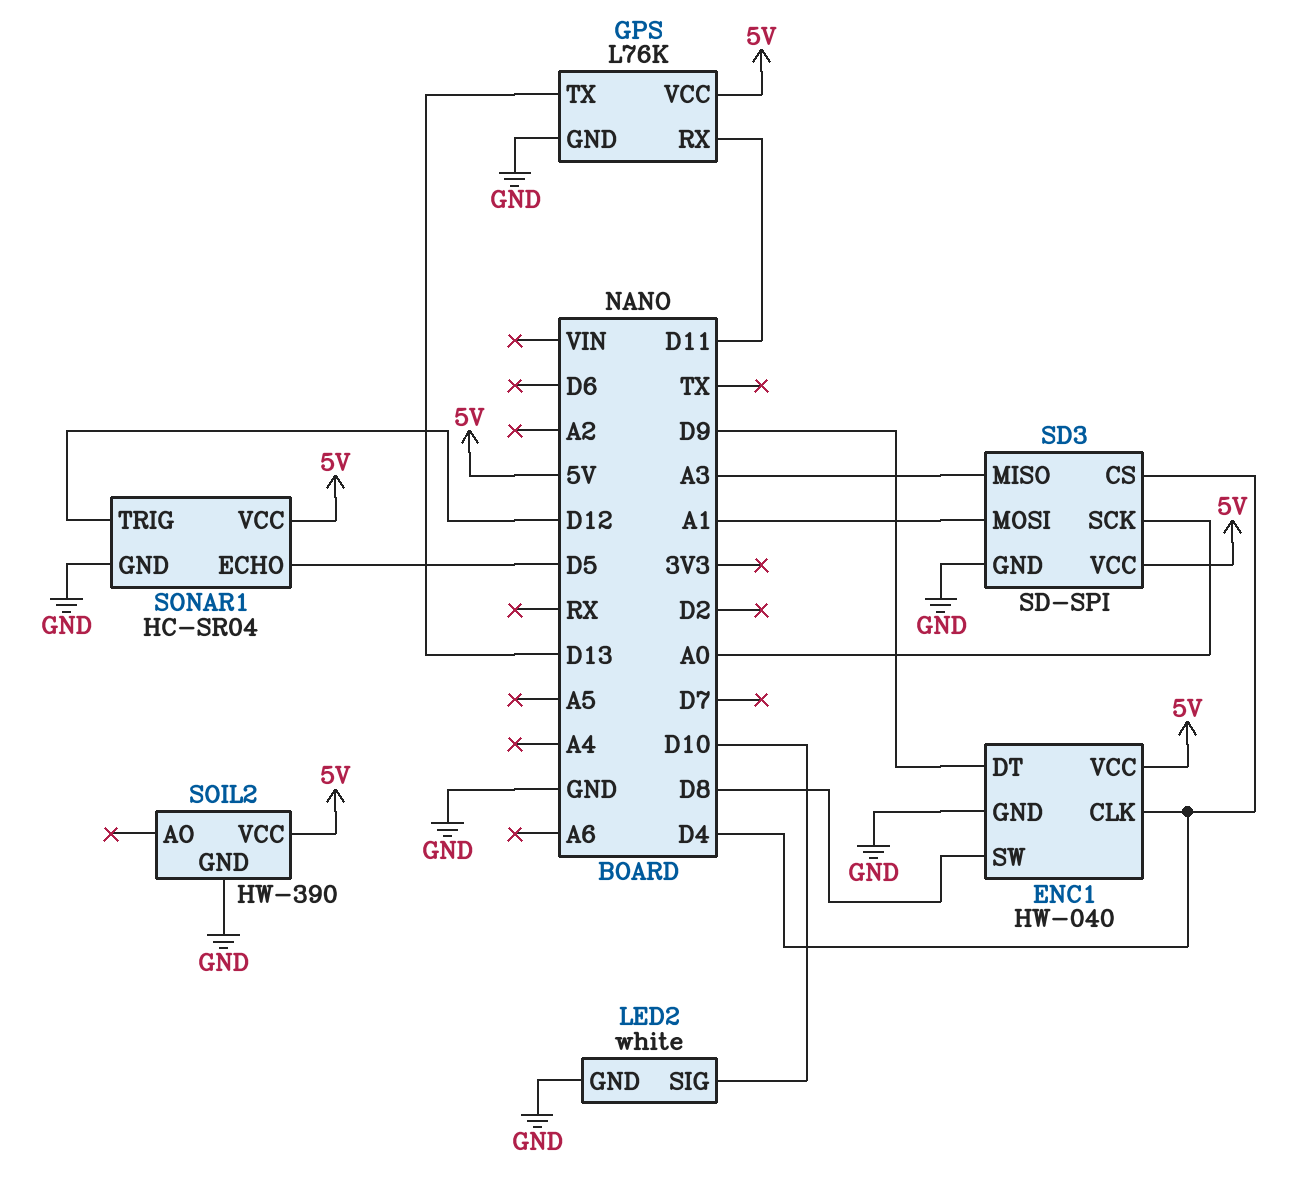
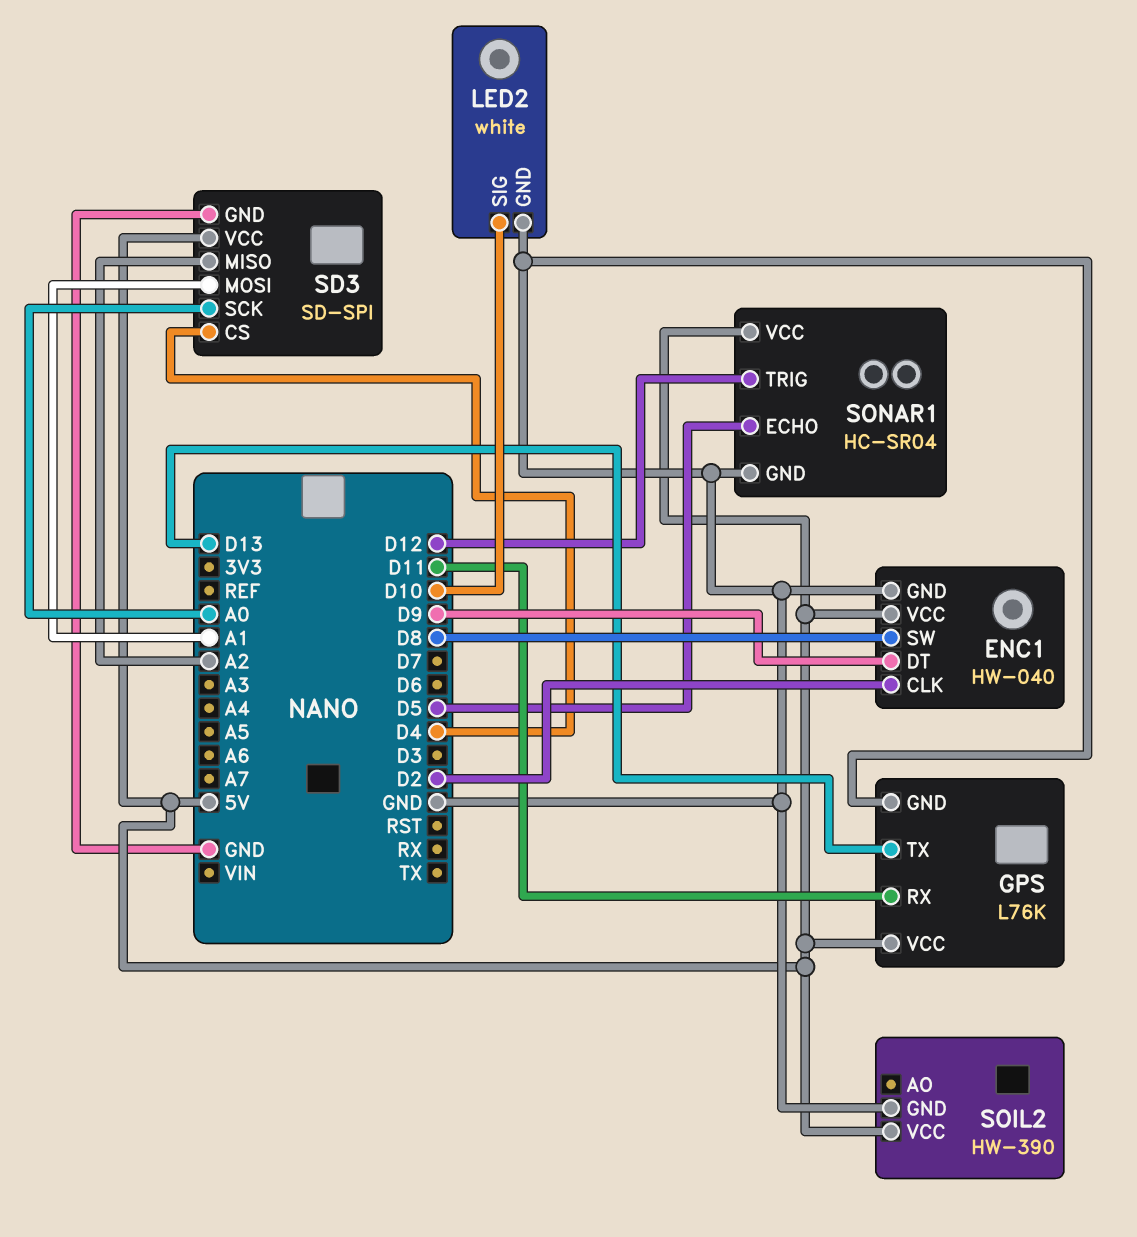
ENC1 pin CLK: D4 -> D2
SD3 pin MISO: A3 -> A2

